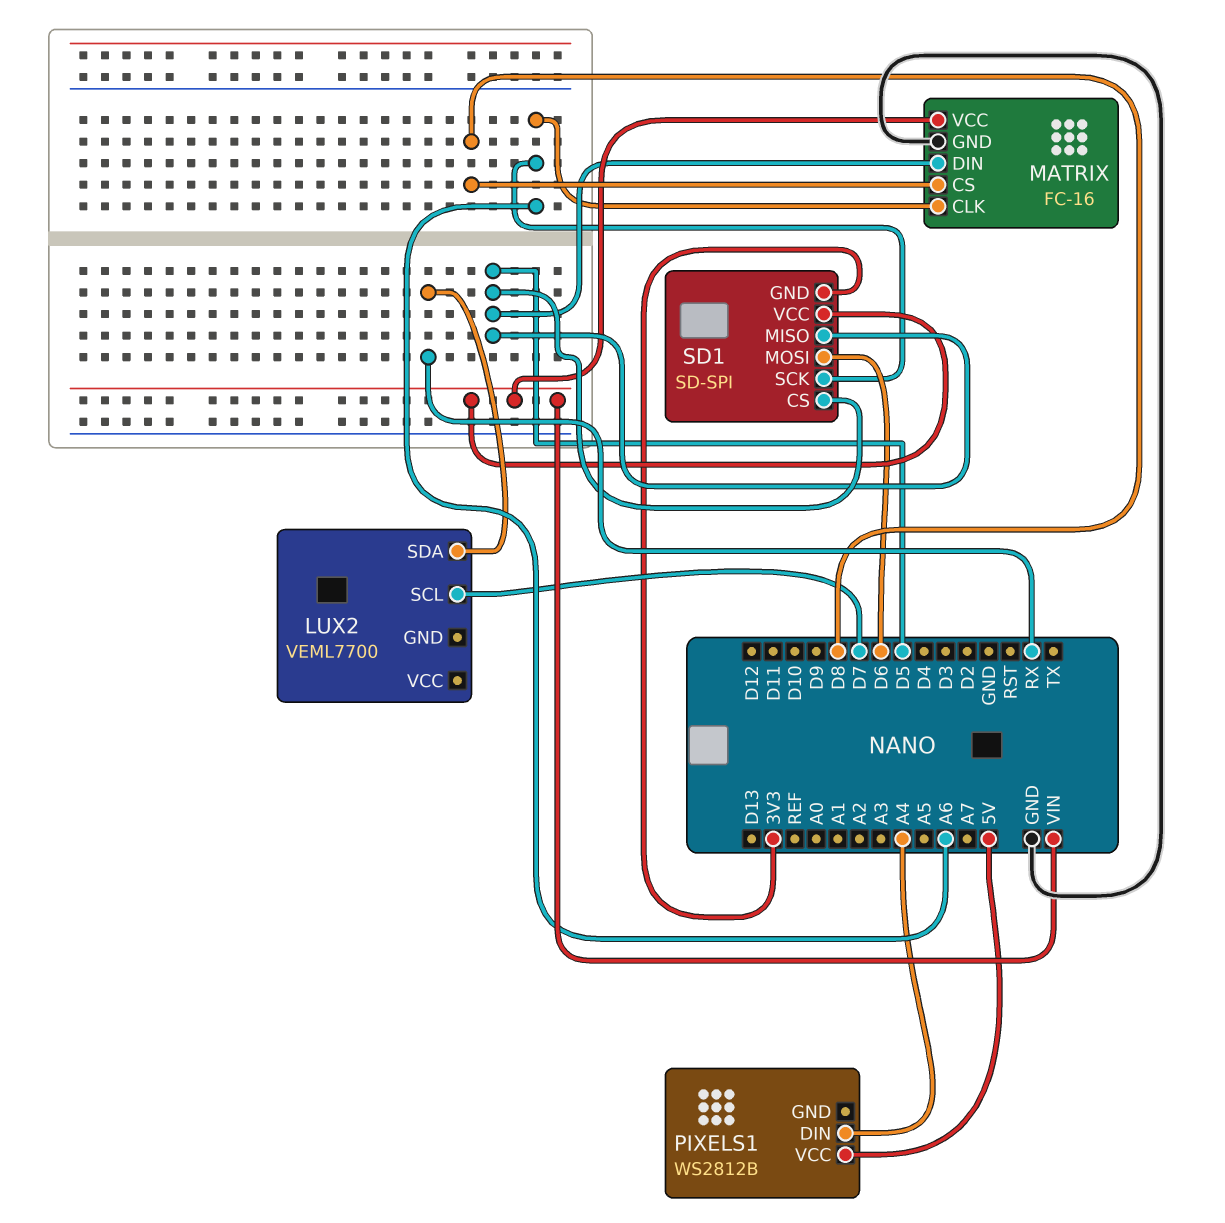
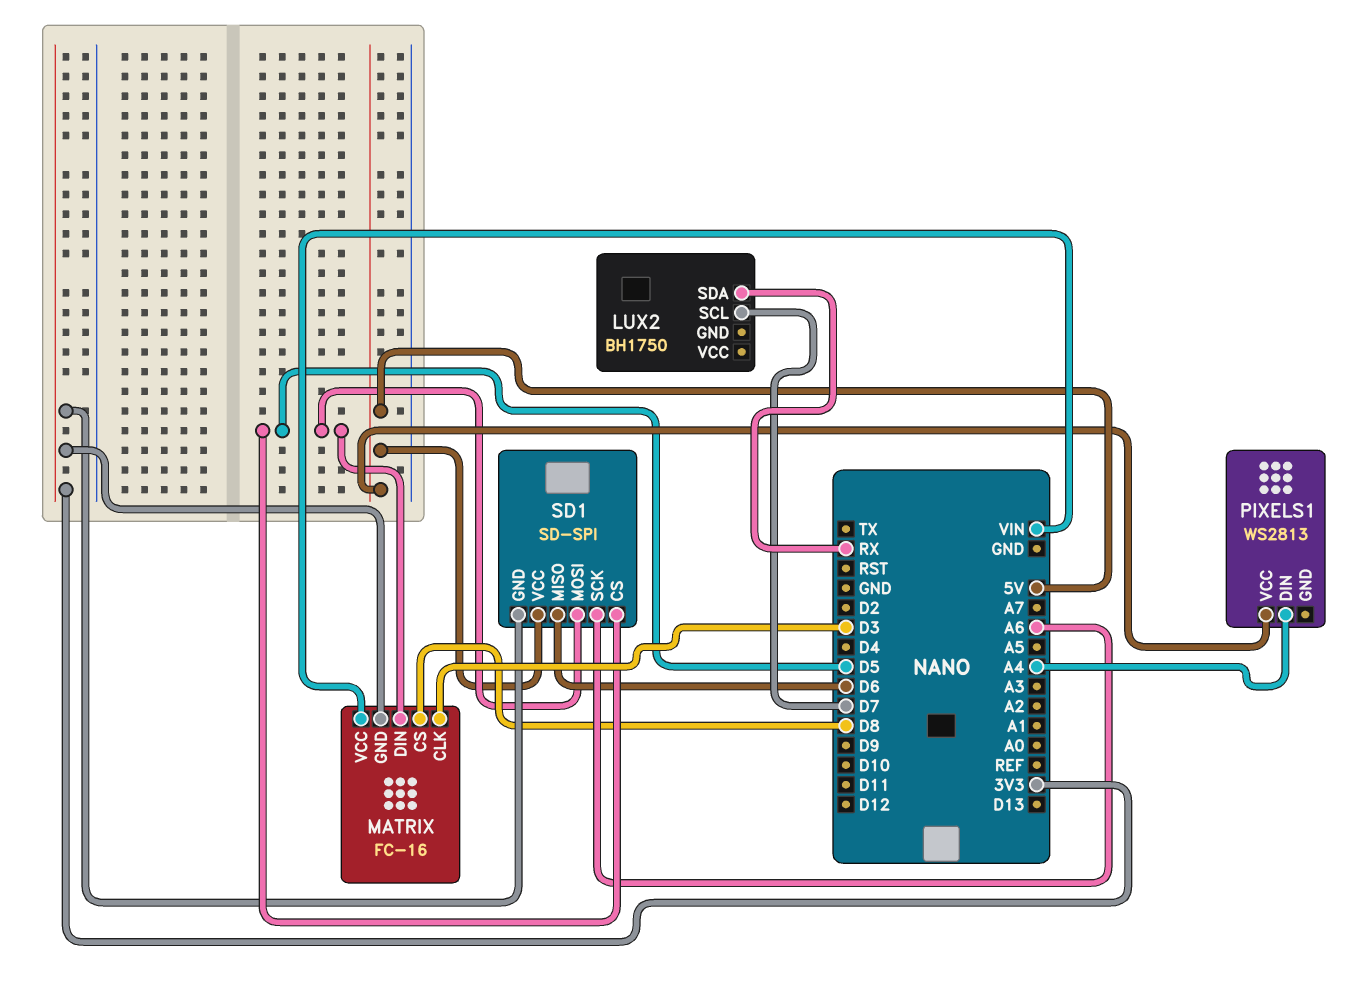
LUX2: VEML7700 -> BH1750
MATRIX pin CLK: A6 -> D3
MATRIX pin GND: GND -> 3V3
PIXELS1: WS2812B -> WS2813
SD1 pin MISO: D5 -> D6
SD1 pin MOSI: D6 -> D5
SD1 pin VCC: VIN -> 5V

